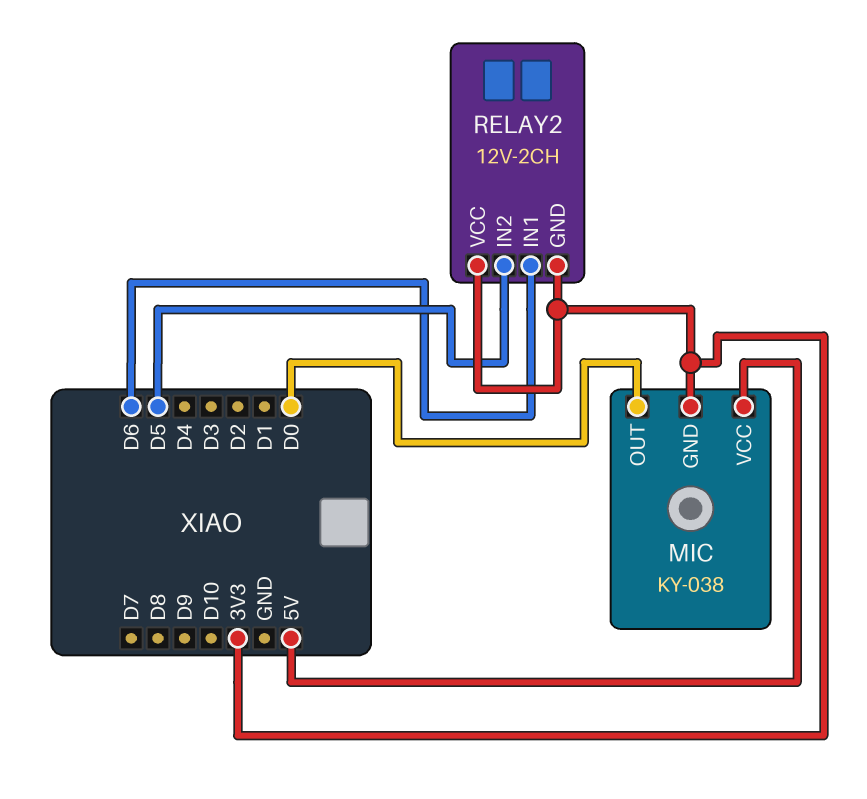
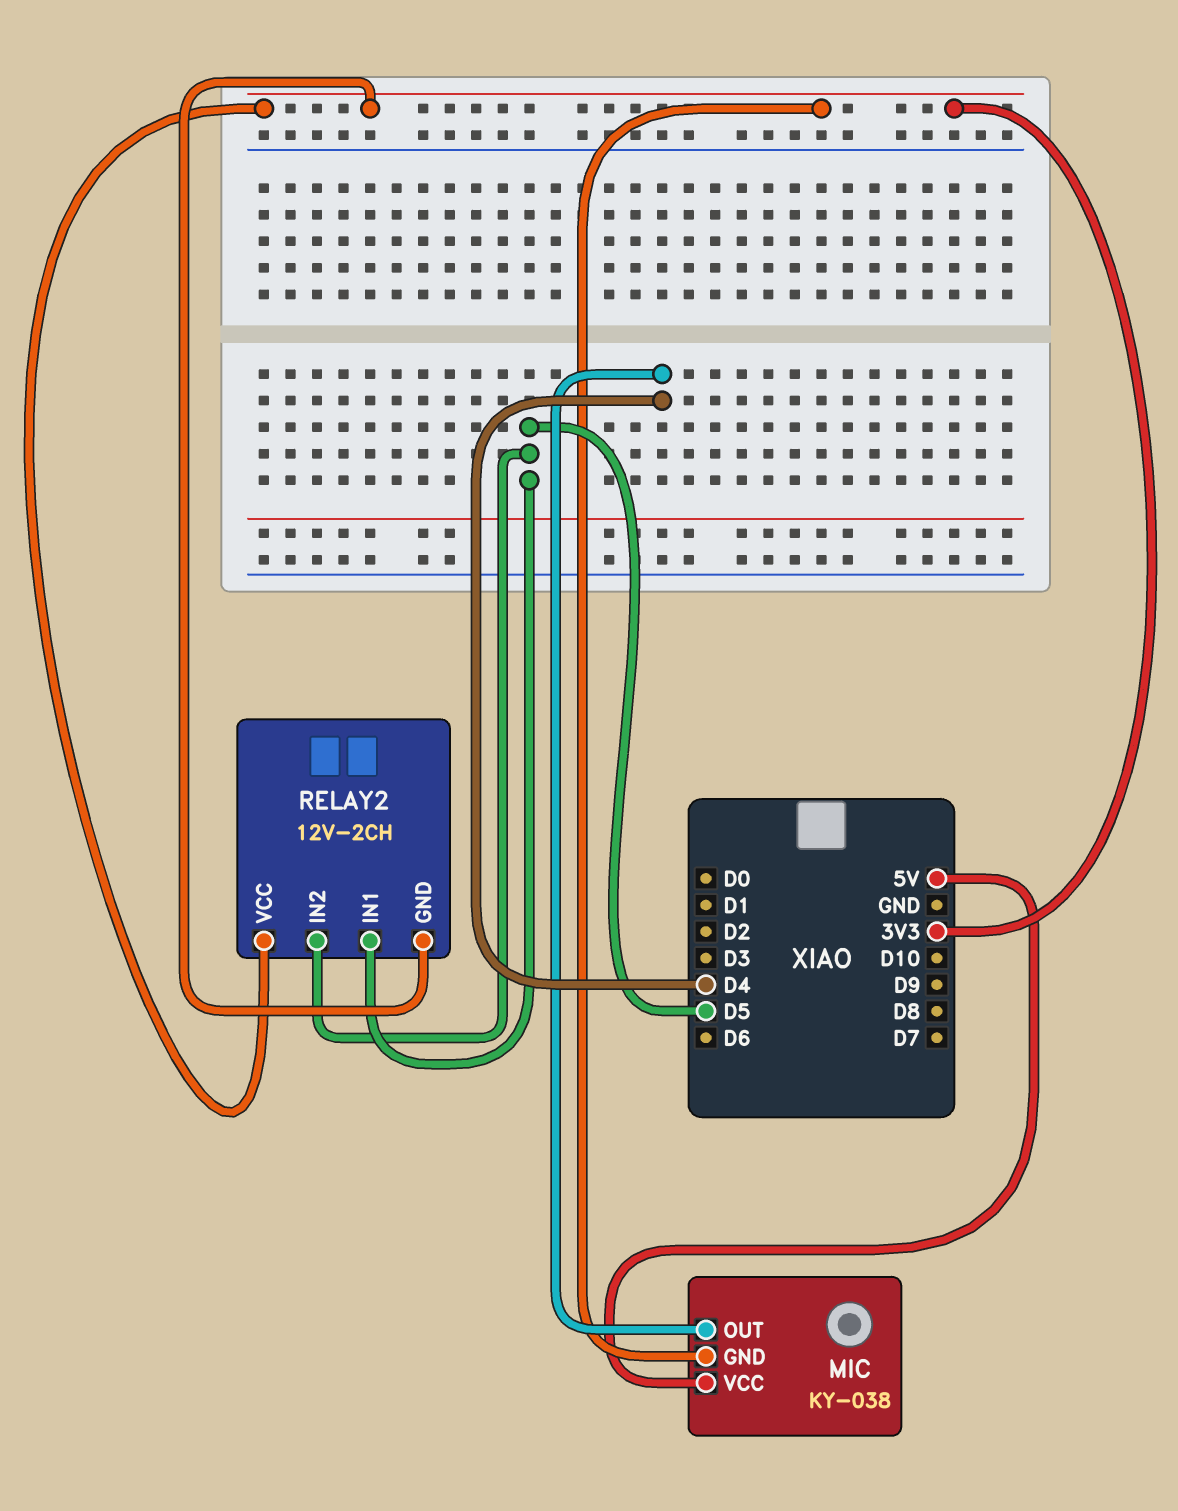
MIC pin OUT: D0 -> D4
RELAY2 pin IN1: D6 -> D5

